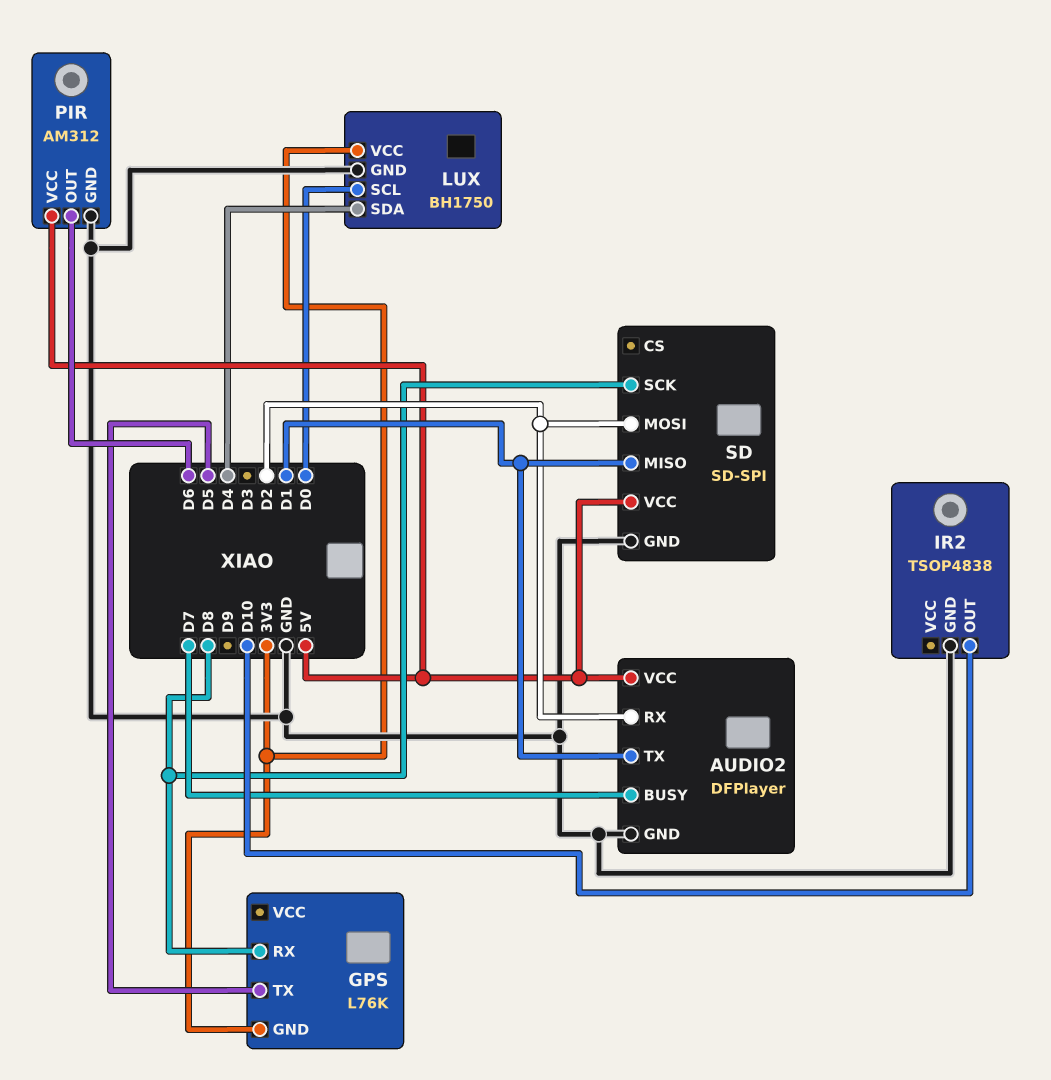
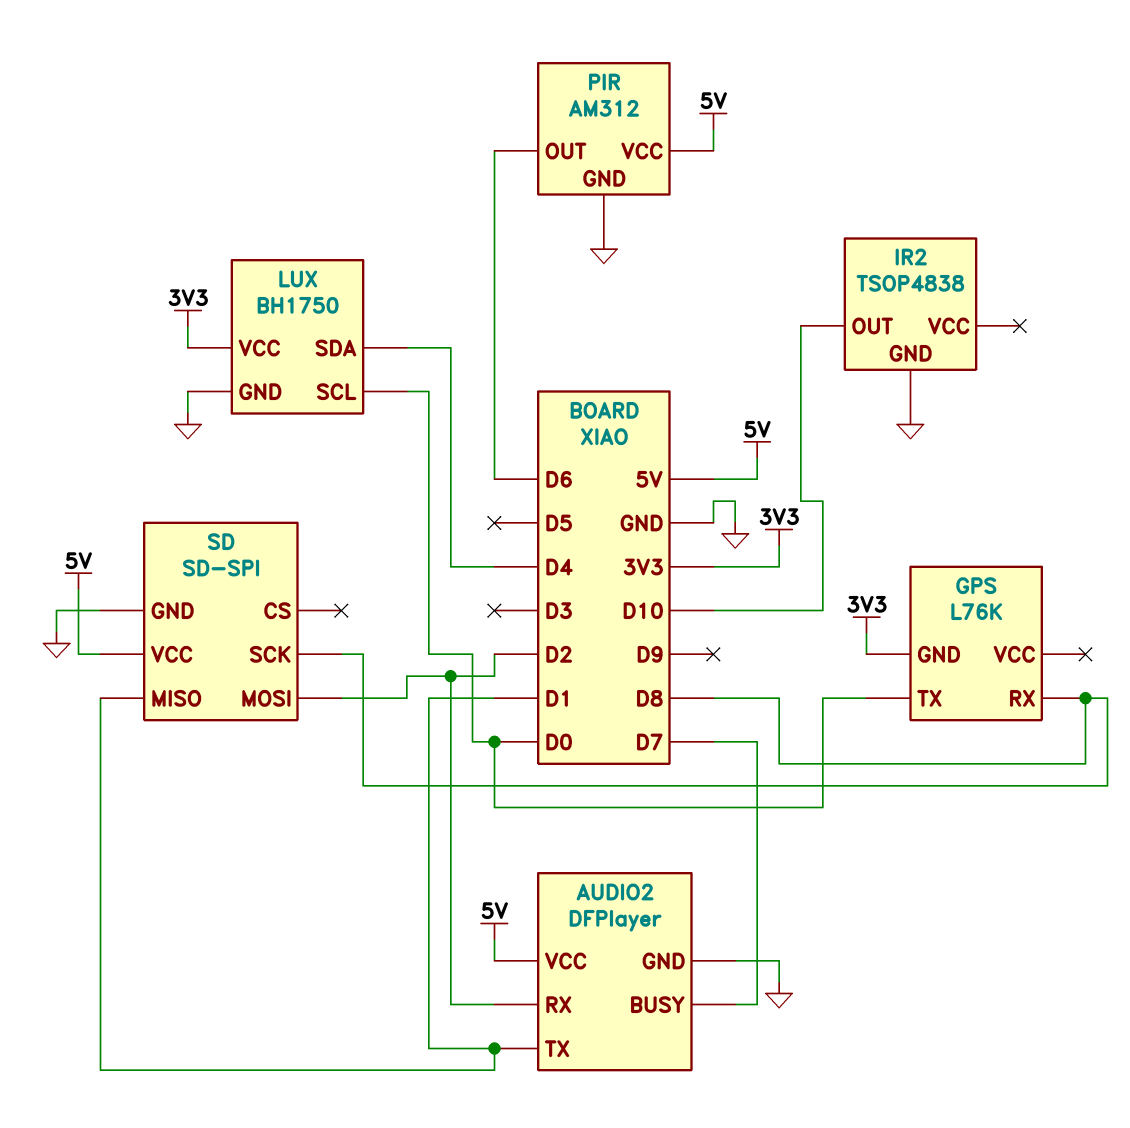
GPS pin TX: D5 -> D0

